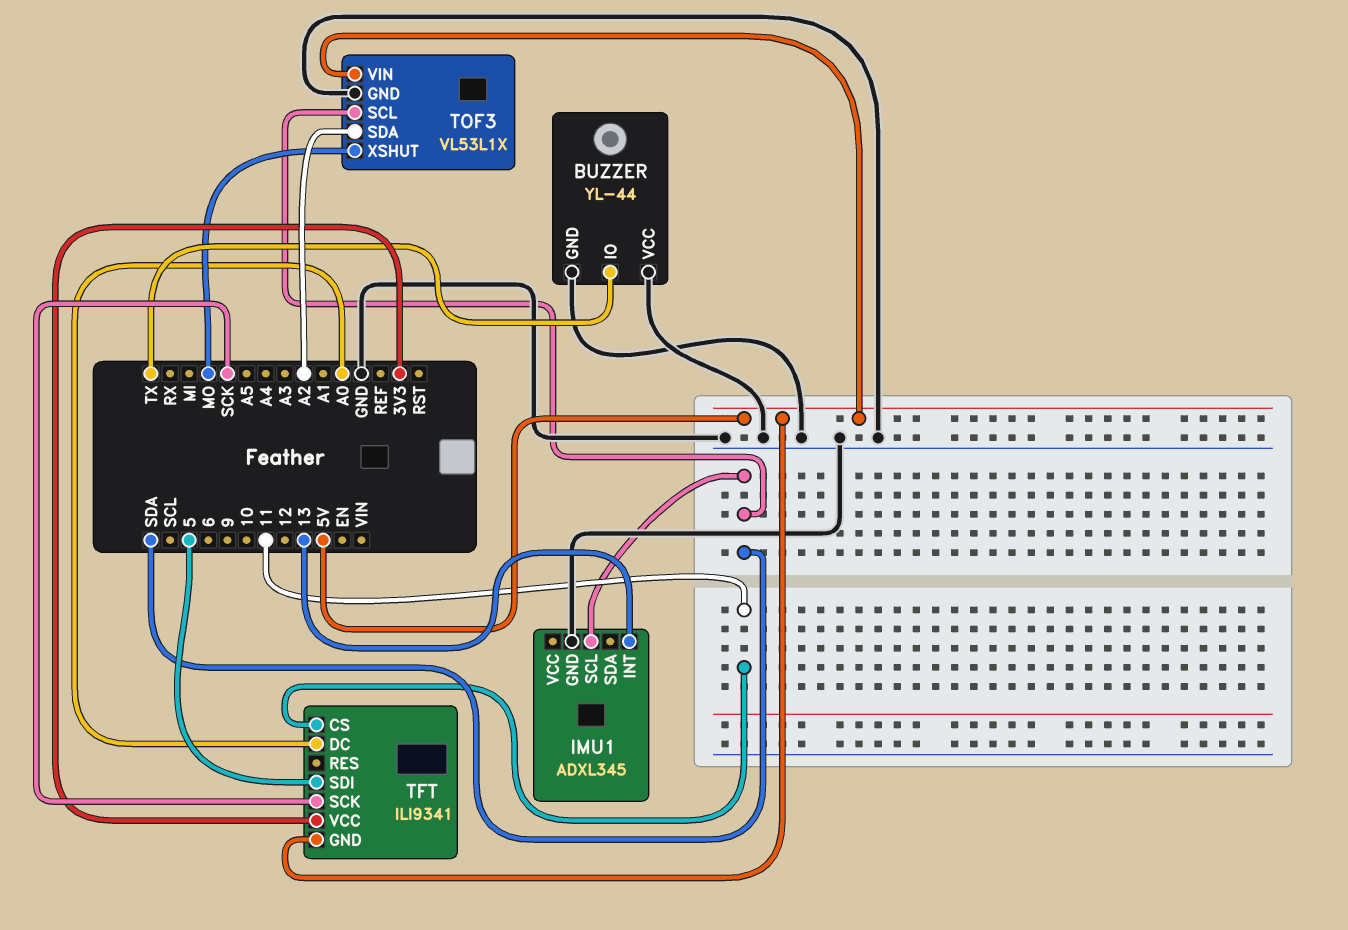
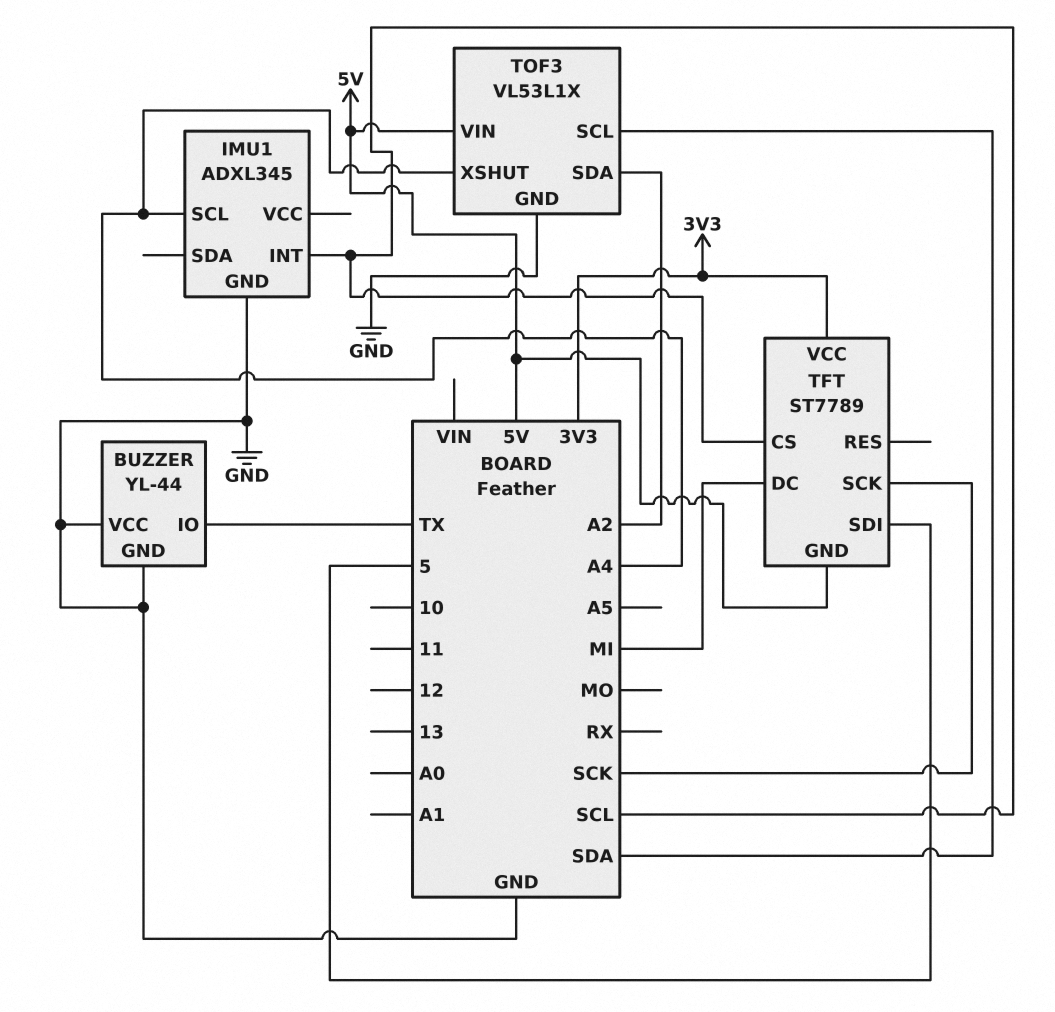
IMU1 pin INT: 13 -> SCL
IMU1 pin SCL: SDA -> A4
TFT: ILI9341 -> ST7789
TFT pin CS: 11 -> SCL
TFT pin DC: A0 -> MI
TOF3 pin XSHUT: MO -> A4

